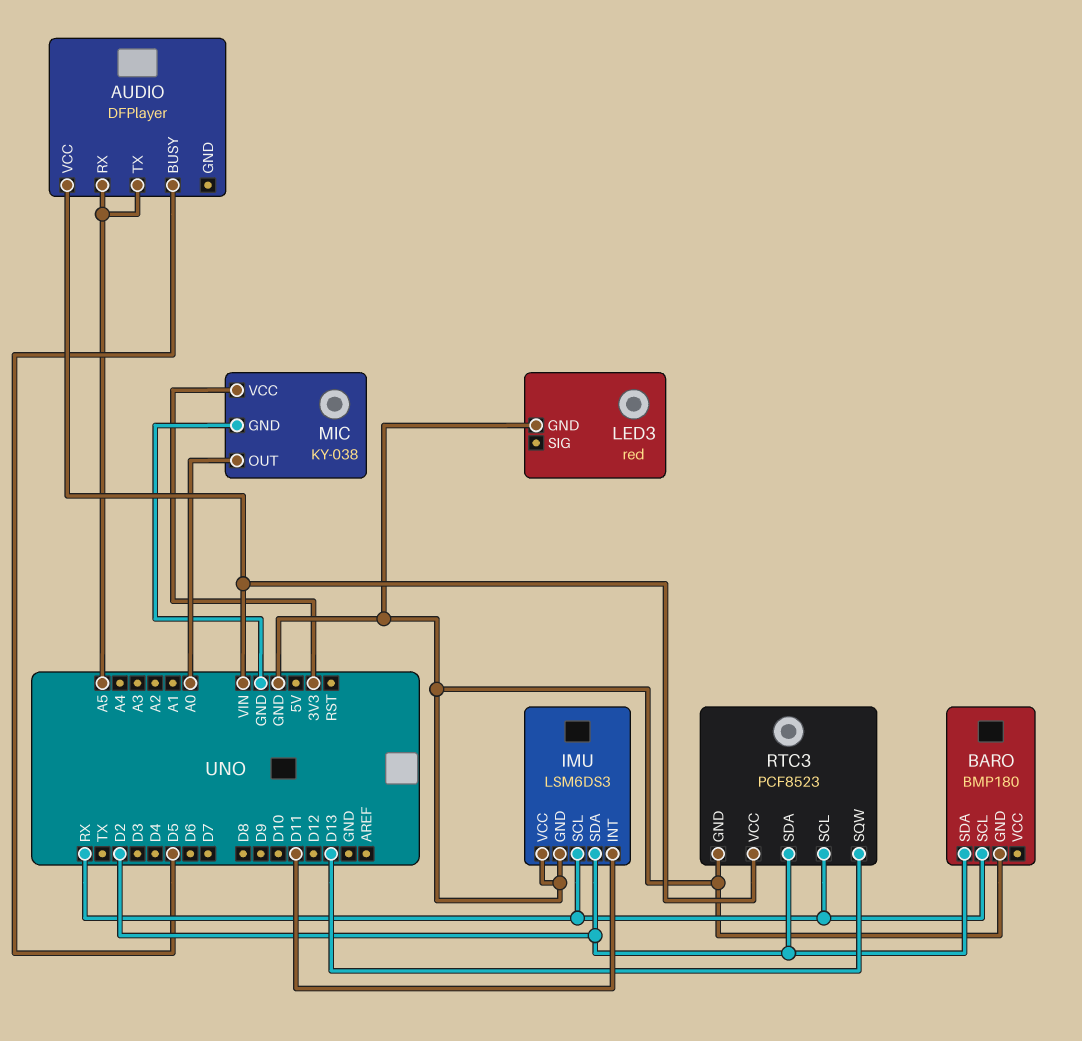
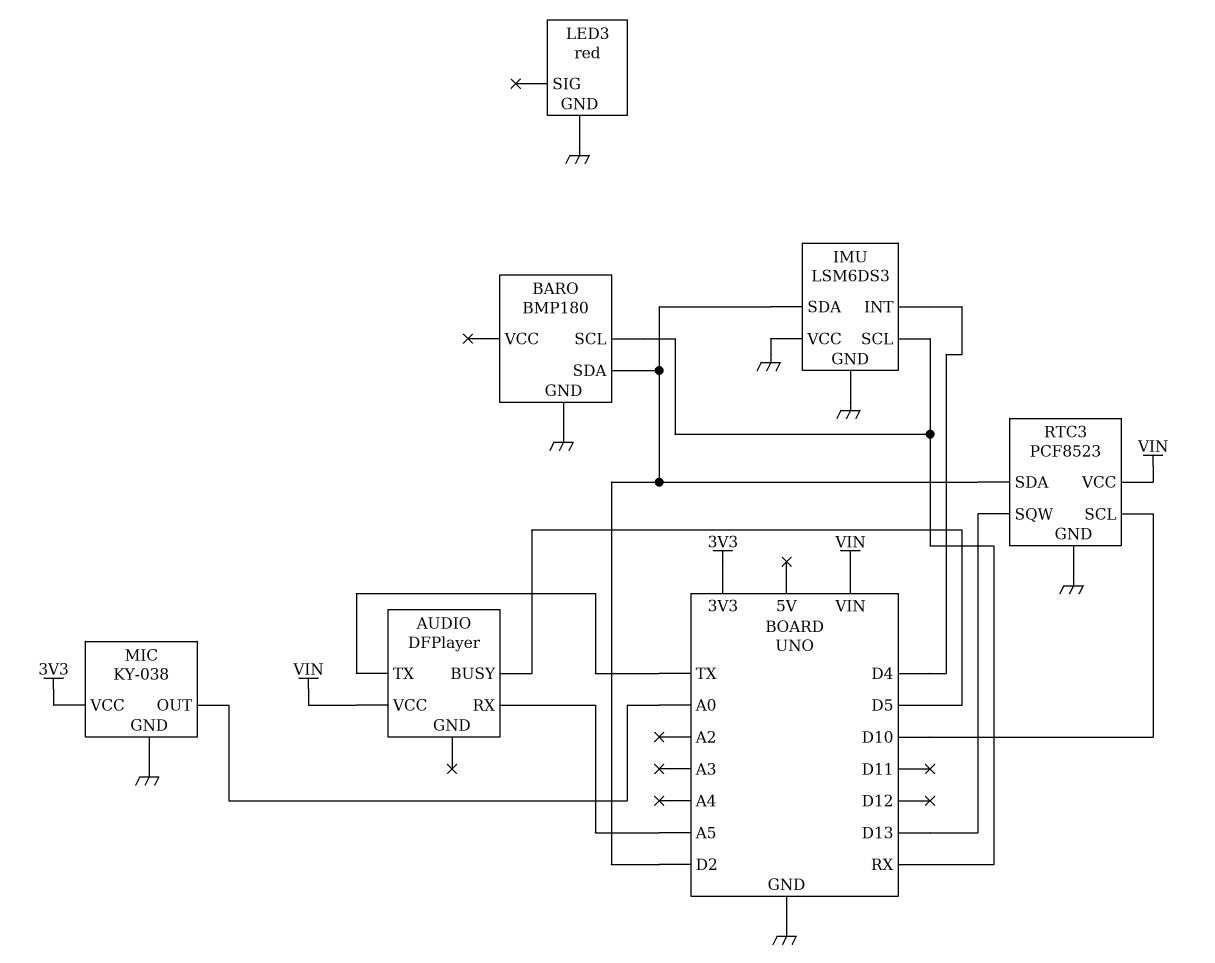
AUDIO pin TX: A5 -> TX
IMU pin INT: D11 -> D4
RTC3 pin SCL: RX -> D10

